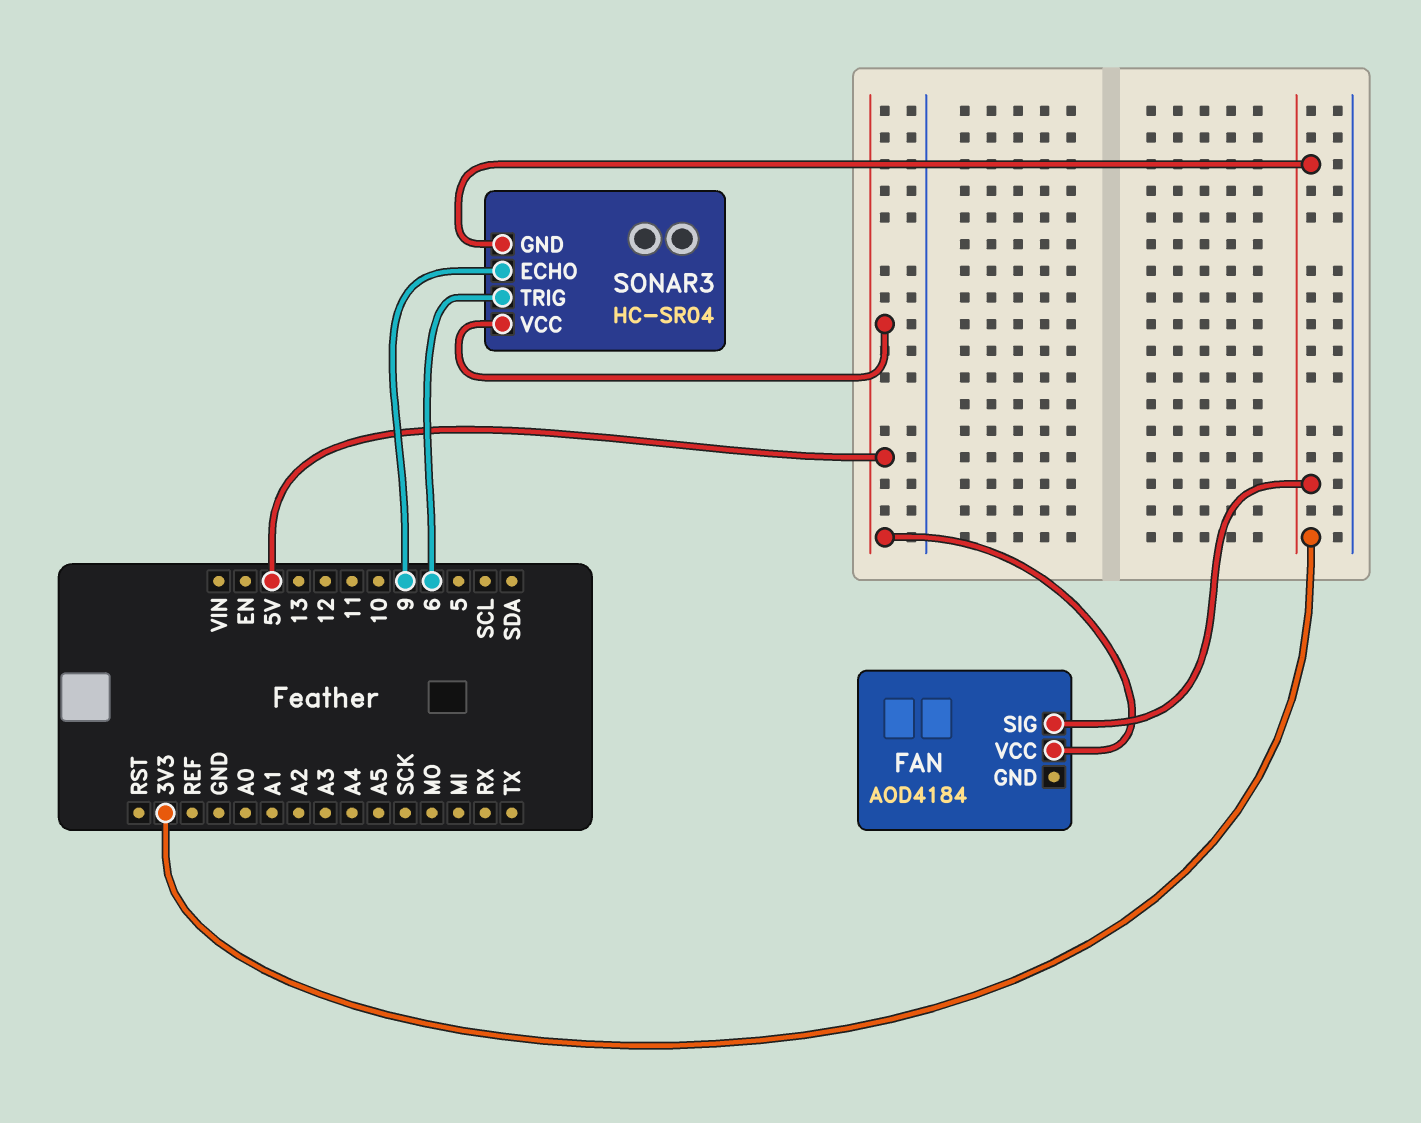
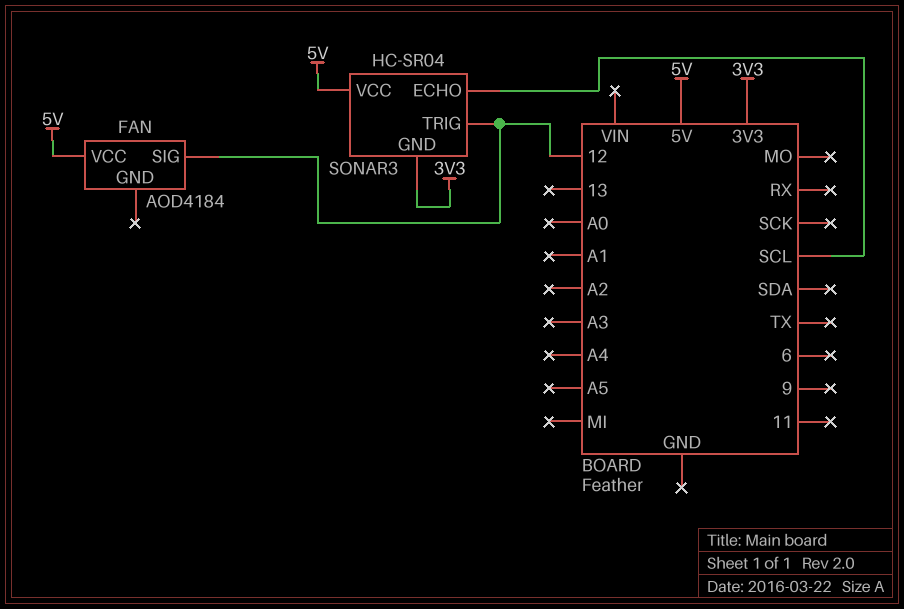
FAN pin SIG: 3V3 -> 12
SONAR3 pin ECHO: 9 -> SCL
SONAR3 pin TRIG: 6 -> 12

